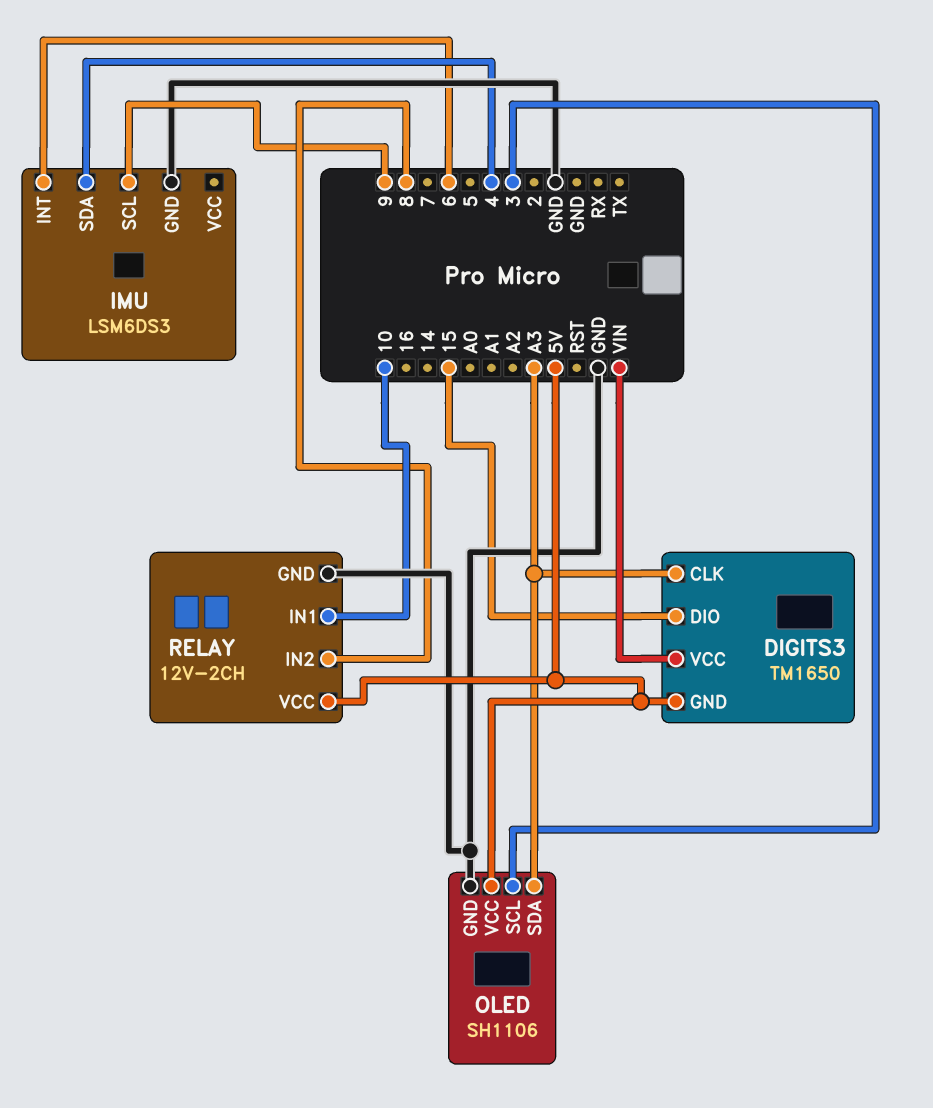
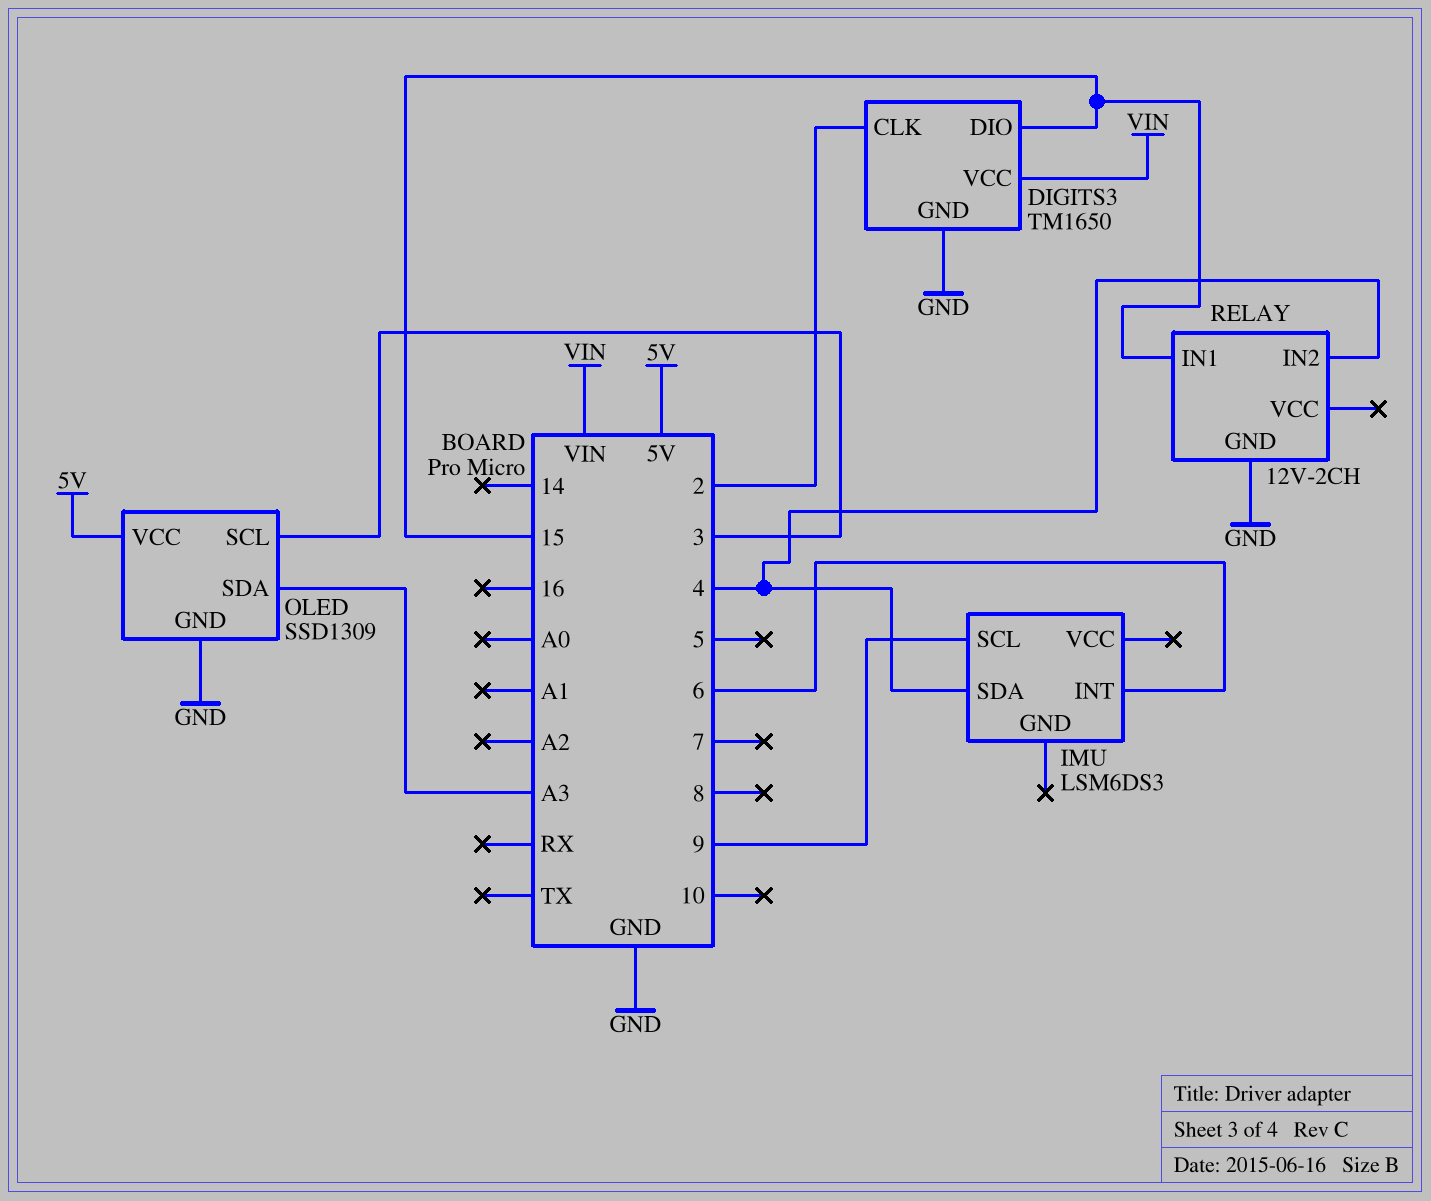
DIGITS3 pin CLK: A3 -> 2
DIGITS3 pin GND: 5V -> GND
IMU pin GND: GND -> none
OLED: SH1106 -> SSD1309
RELAY pin IN1: 10 -> 15
RELAY pin IN2: 8 -> 4
RELAY pin VCC: 5V -> none

